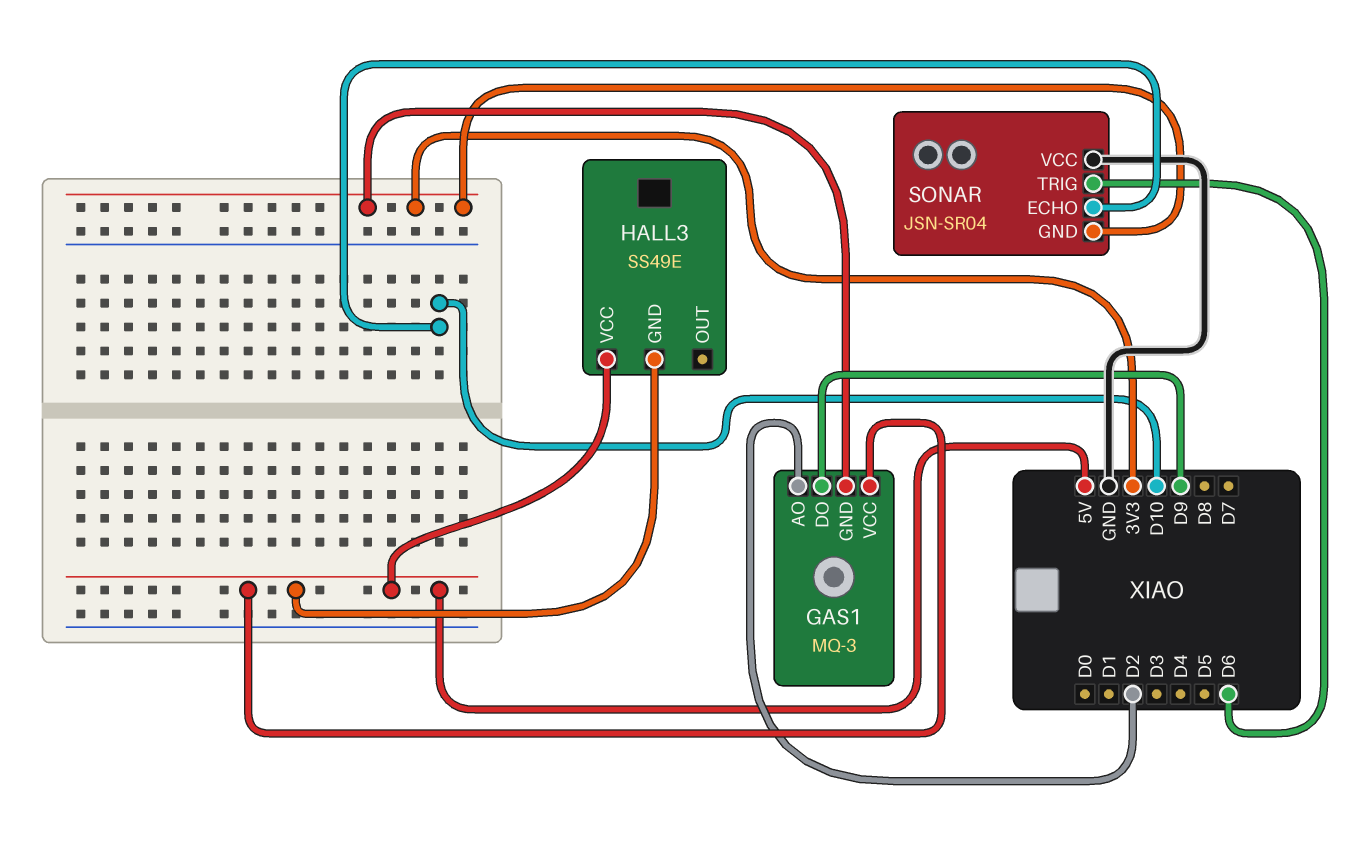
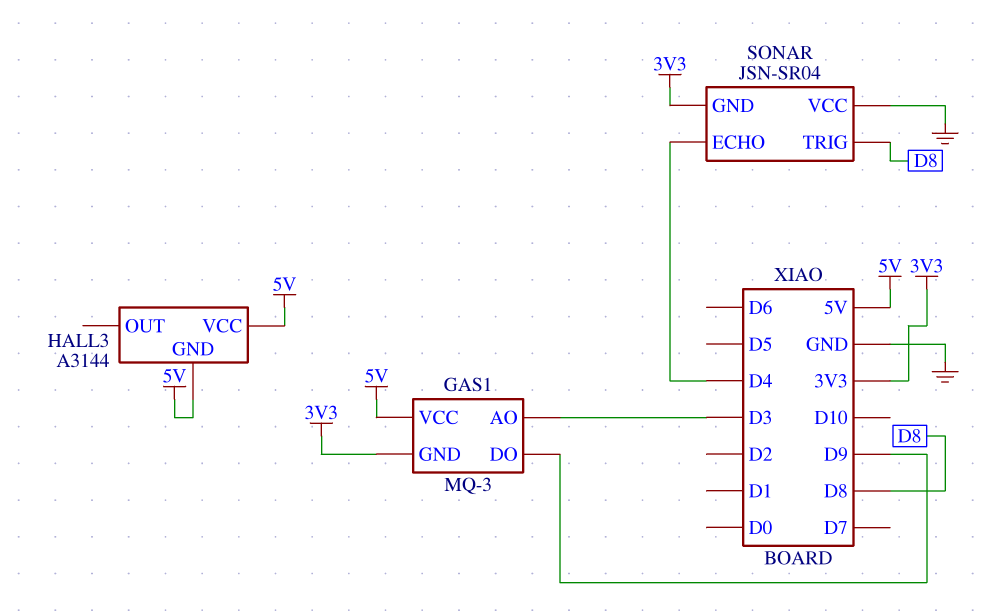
GAS1 pin AO: D2 -> D3
HALL3: SS49E -> A3144
SONAR pin ECHO: D10 -> D4
SONAR pin TRIG: D6 -> D8

